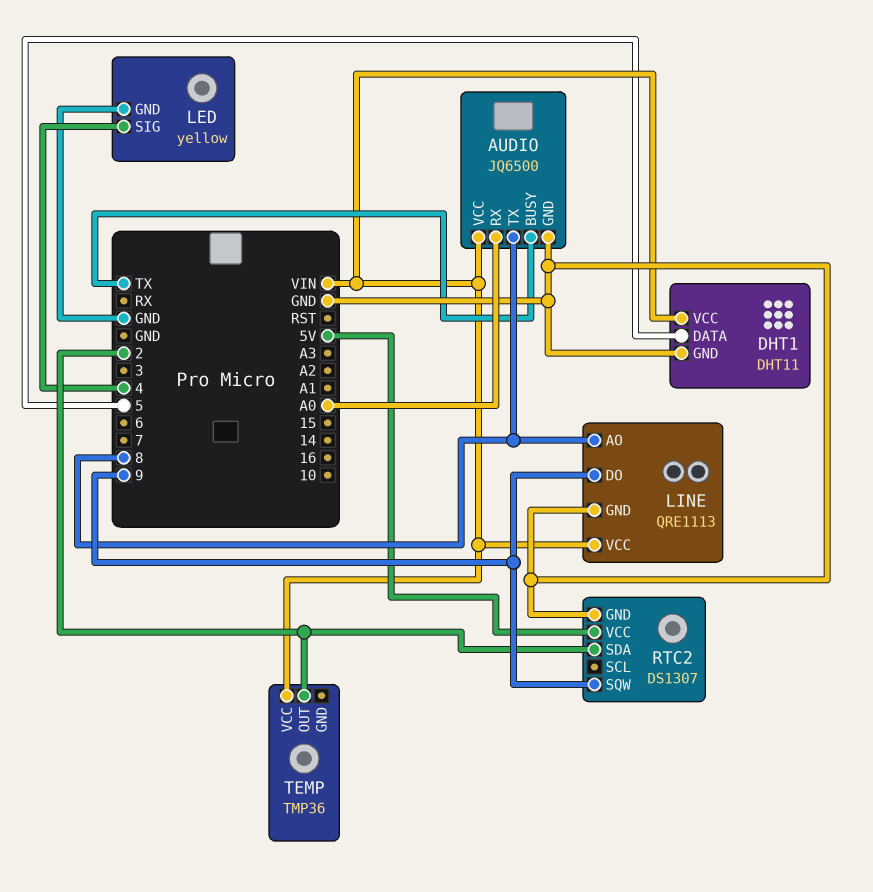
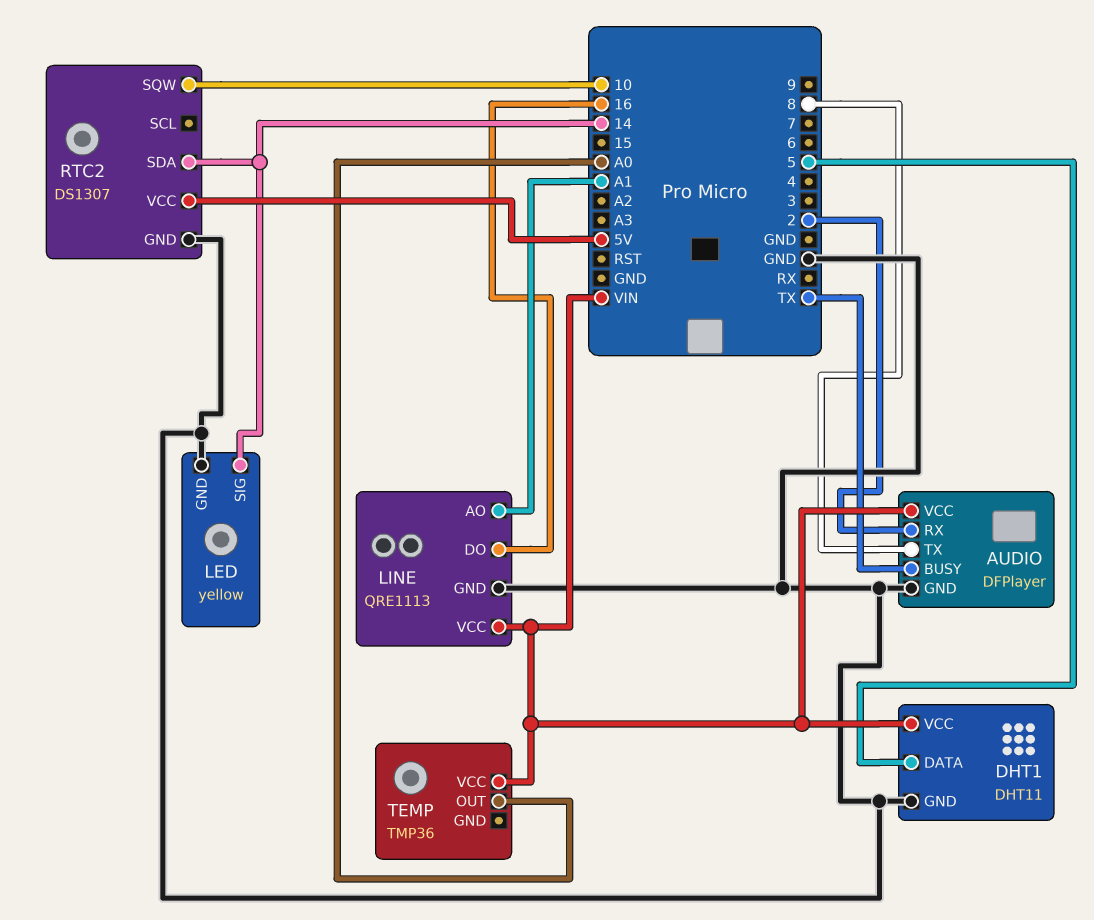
AUDIO: JQ6500 -> DFPlayer
AUDIO pin RX: A0 -> 2
LED pin SIG: 4 -> 14
LINE pin AO: 8 -> A1
LINE pin DO: 9 -> 16
RTC2 pin SDA: 2 -> 14
RTC2 pin SQW: 9 -> 10
TEMP pin OUT: 2 -> A0

